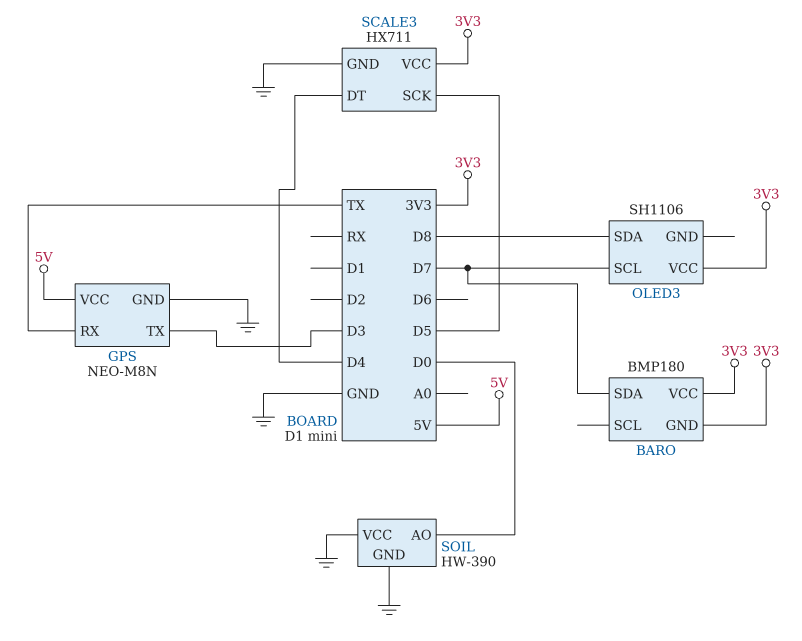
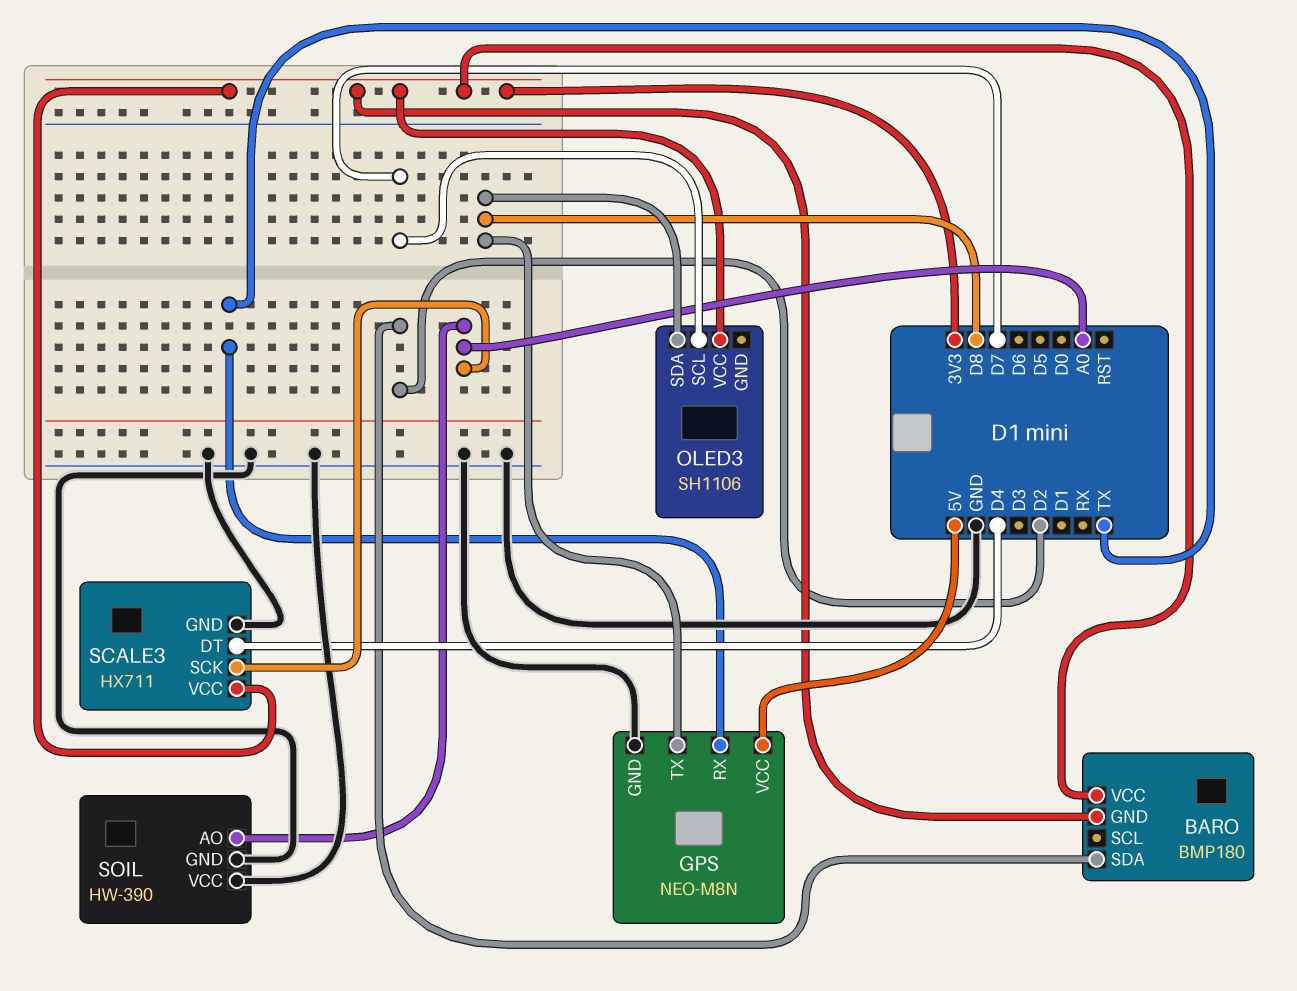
BARO pin SDA: D7 -> D2
GPS pin TX: D3 -> D8
SCALE3 pin SCK: D5 -> A0
SOIL pin AO: D0 -> A0

